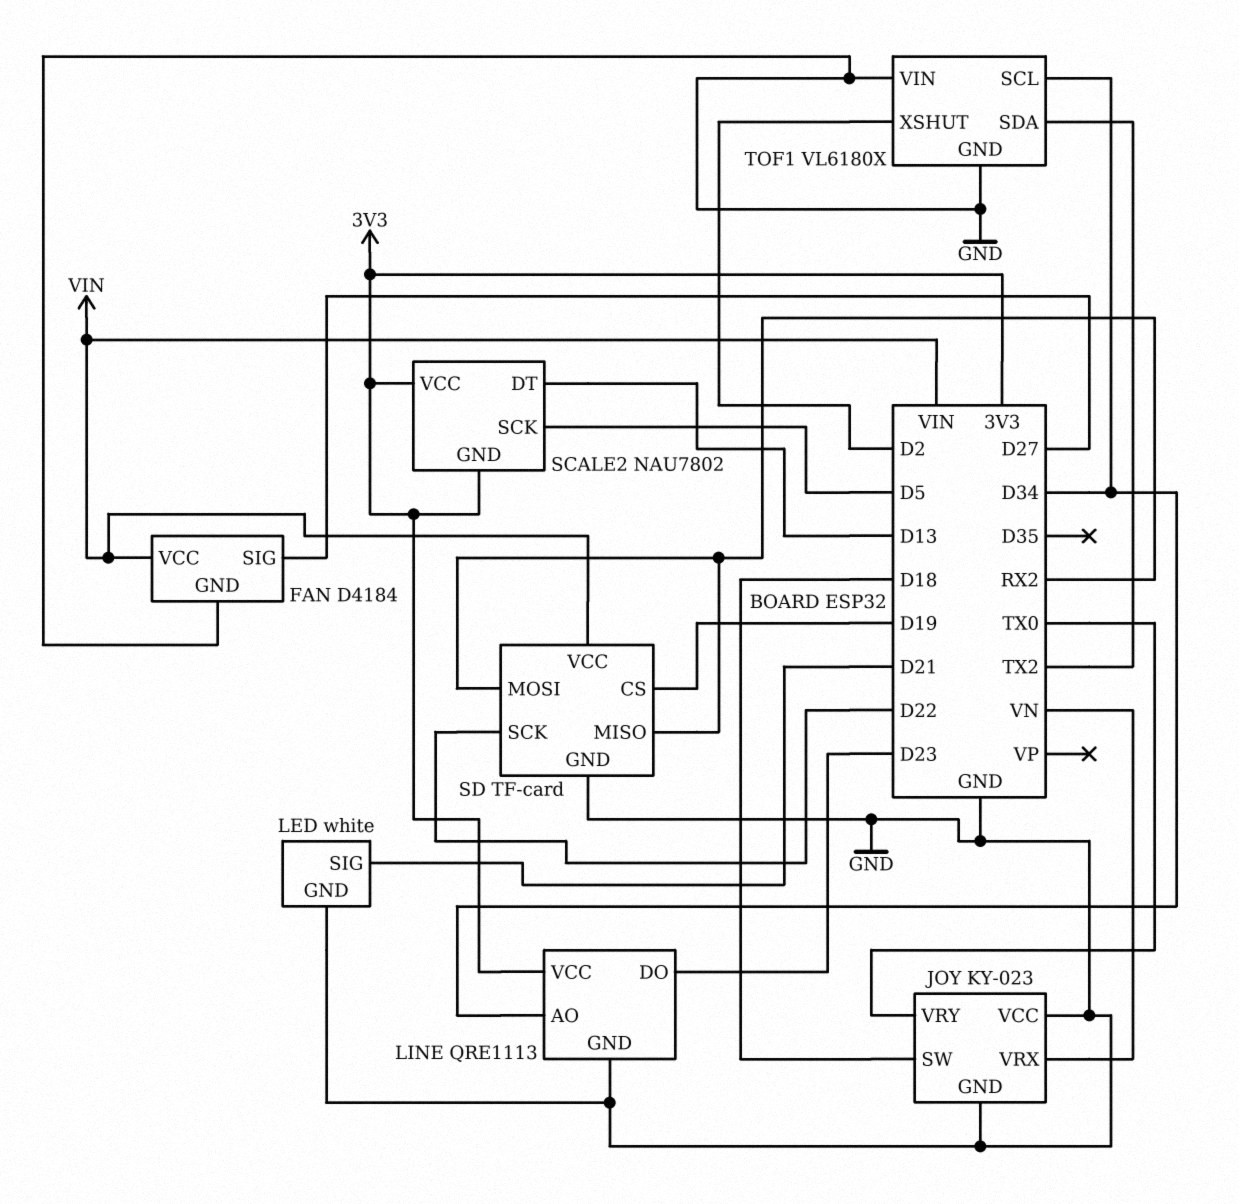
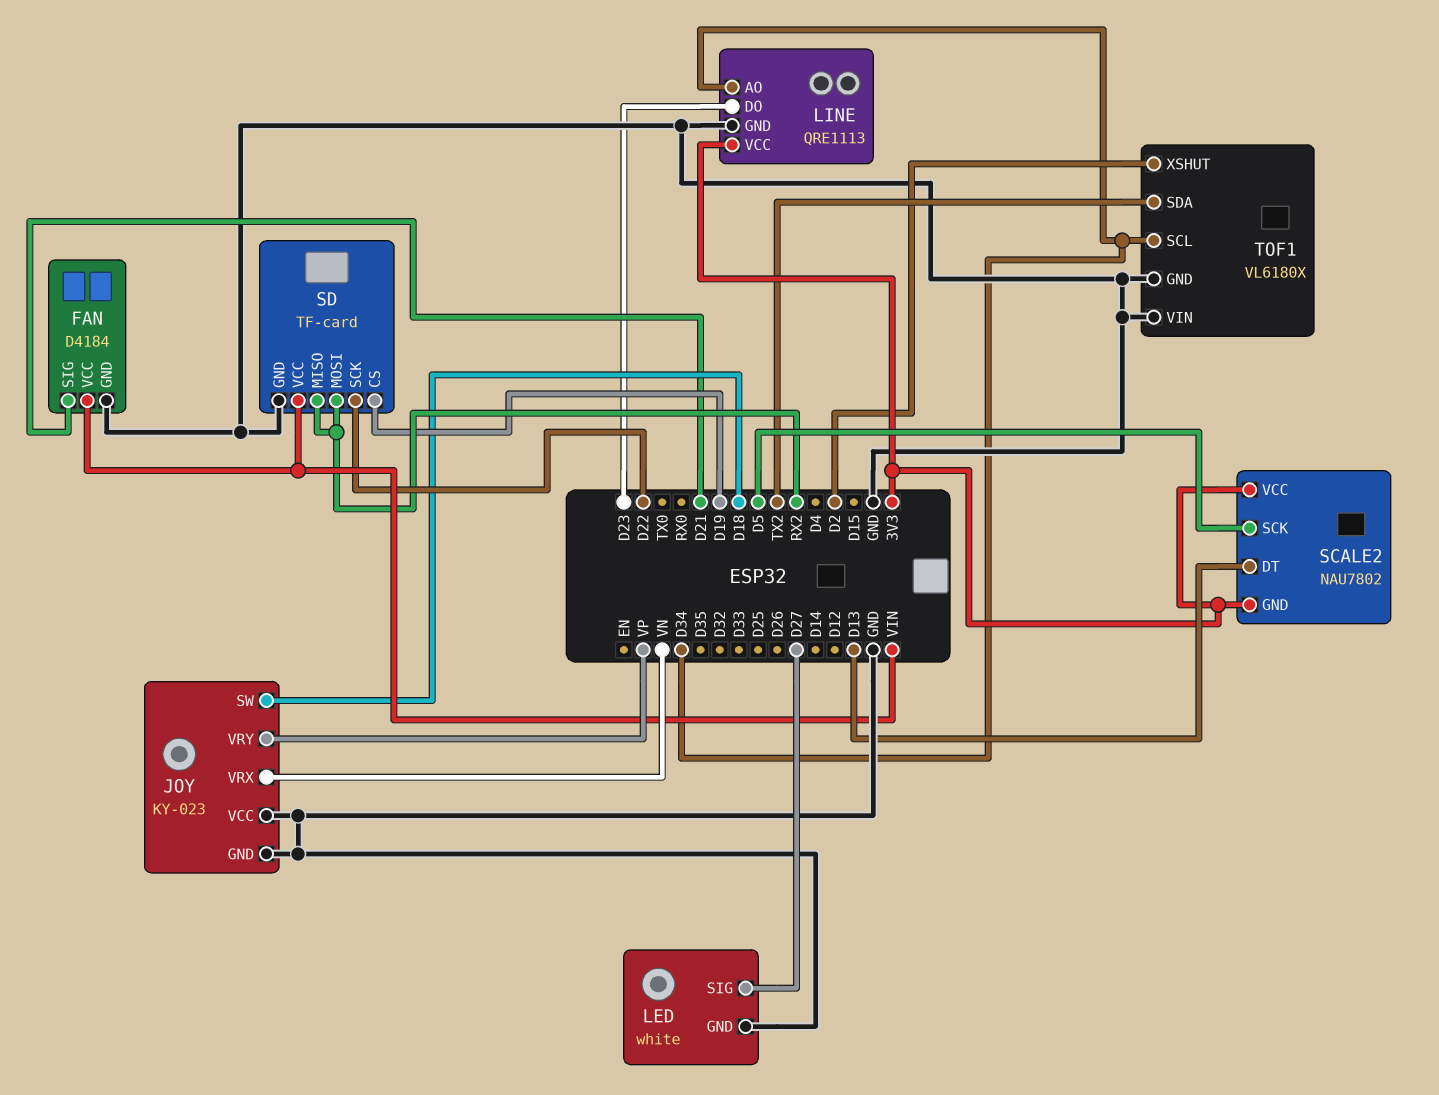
FAN pin SIG: D27 -> D21
JOY pin VRY: TX0 -> VP
LED pin SIG: D21 -> D27

